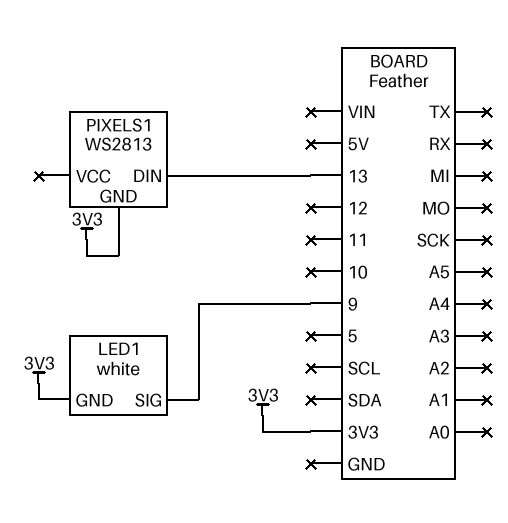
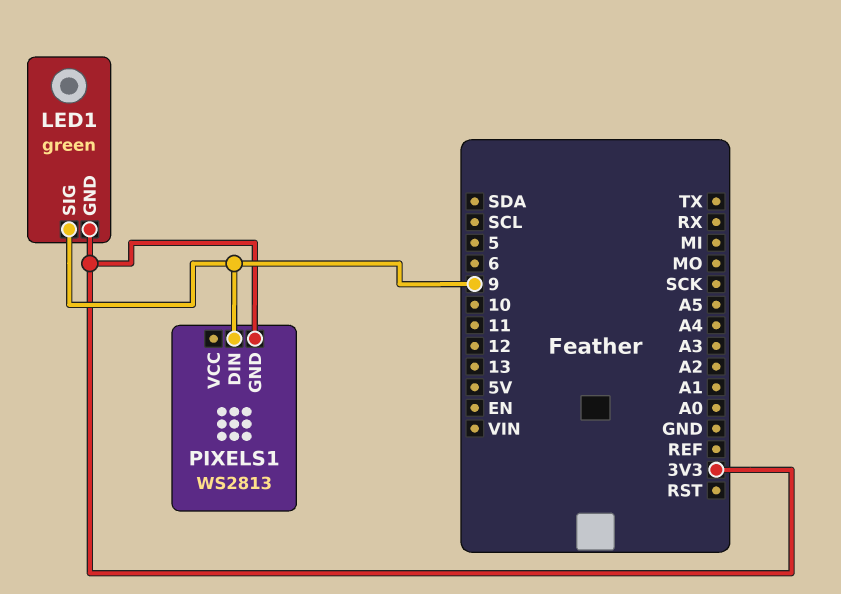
LED1: white -> green
PIXELS1 pin DIN: 13 -> 9

